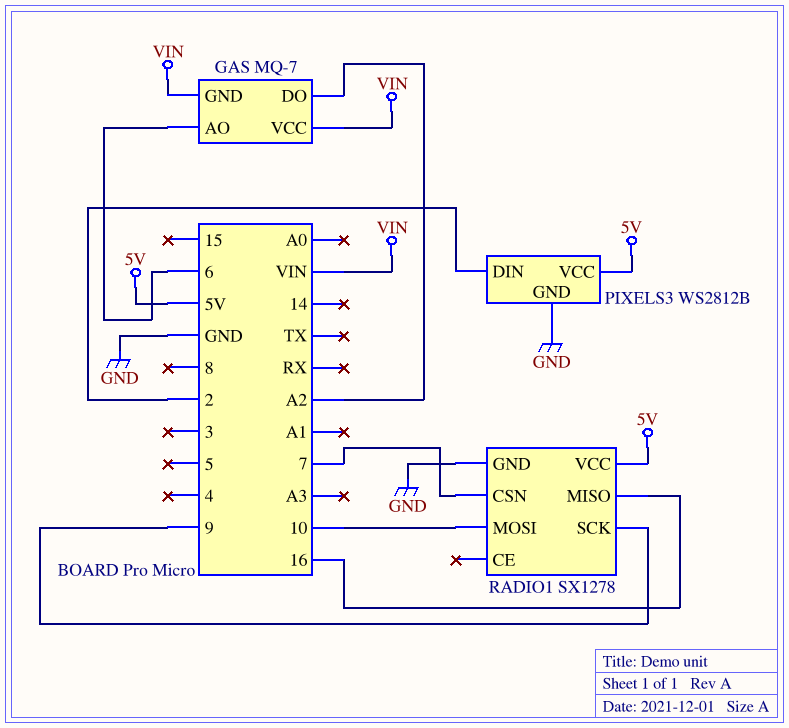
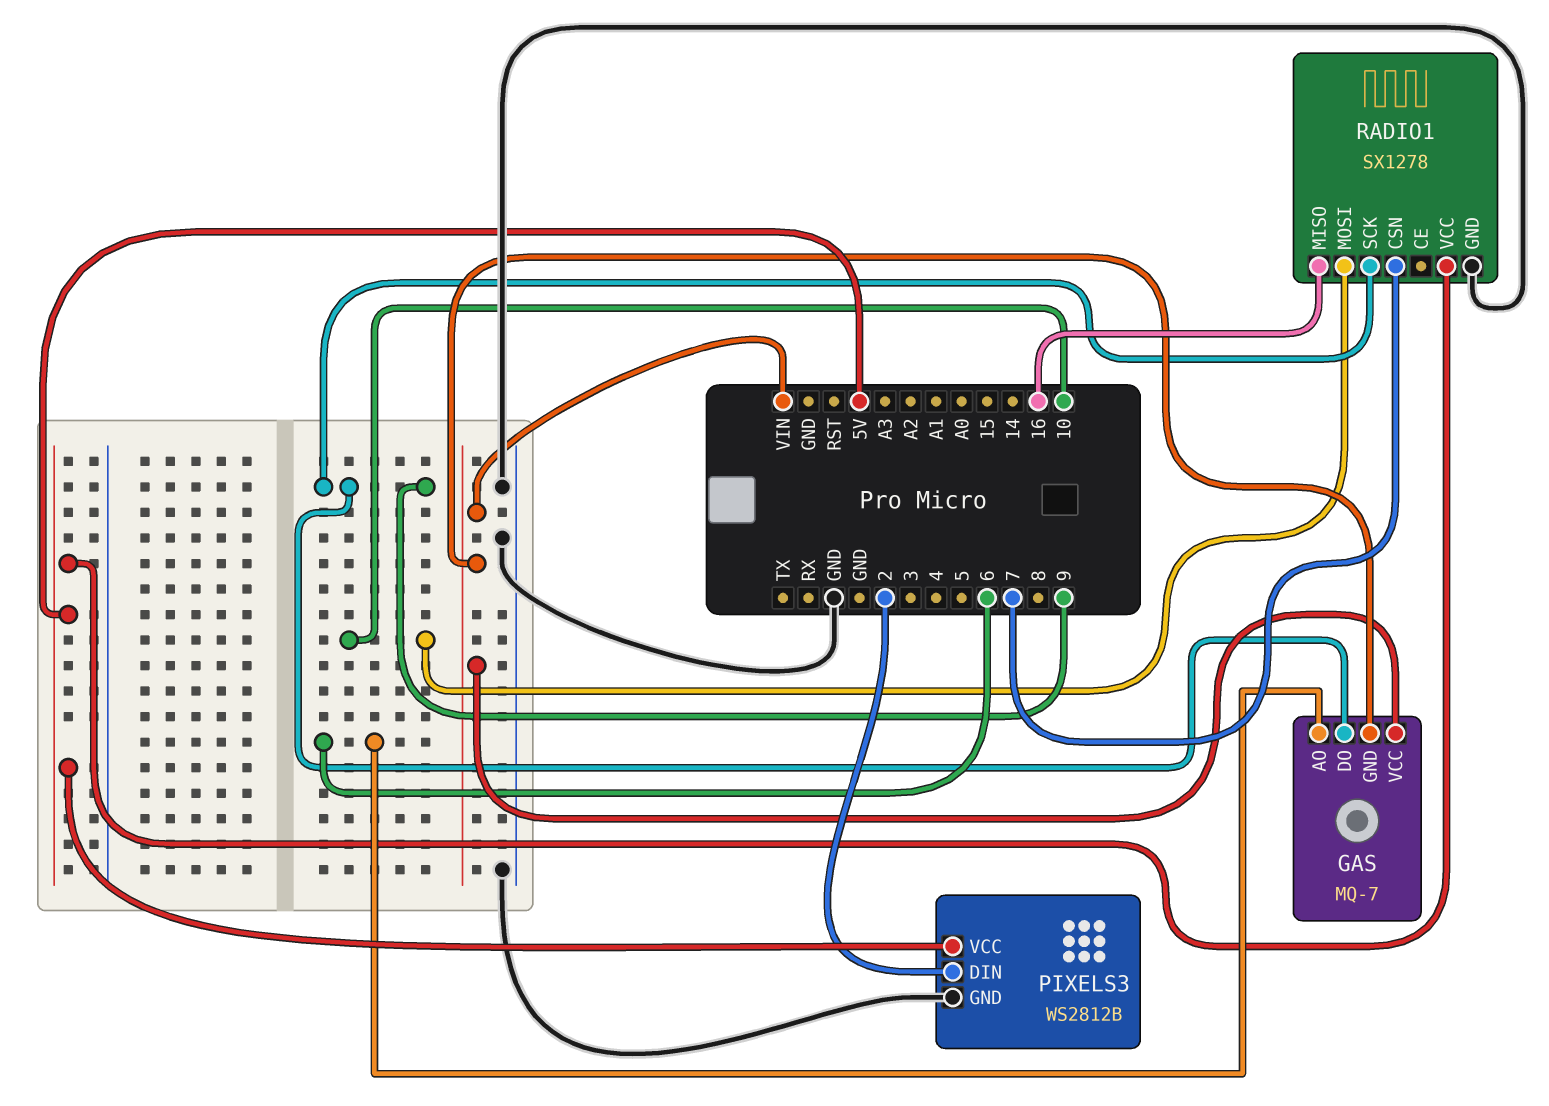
GAS pin DO: A2 -> 9

